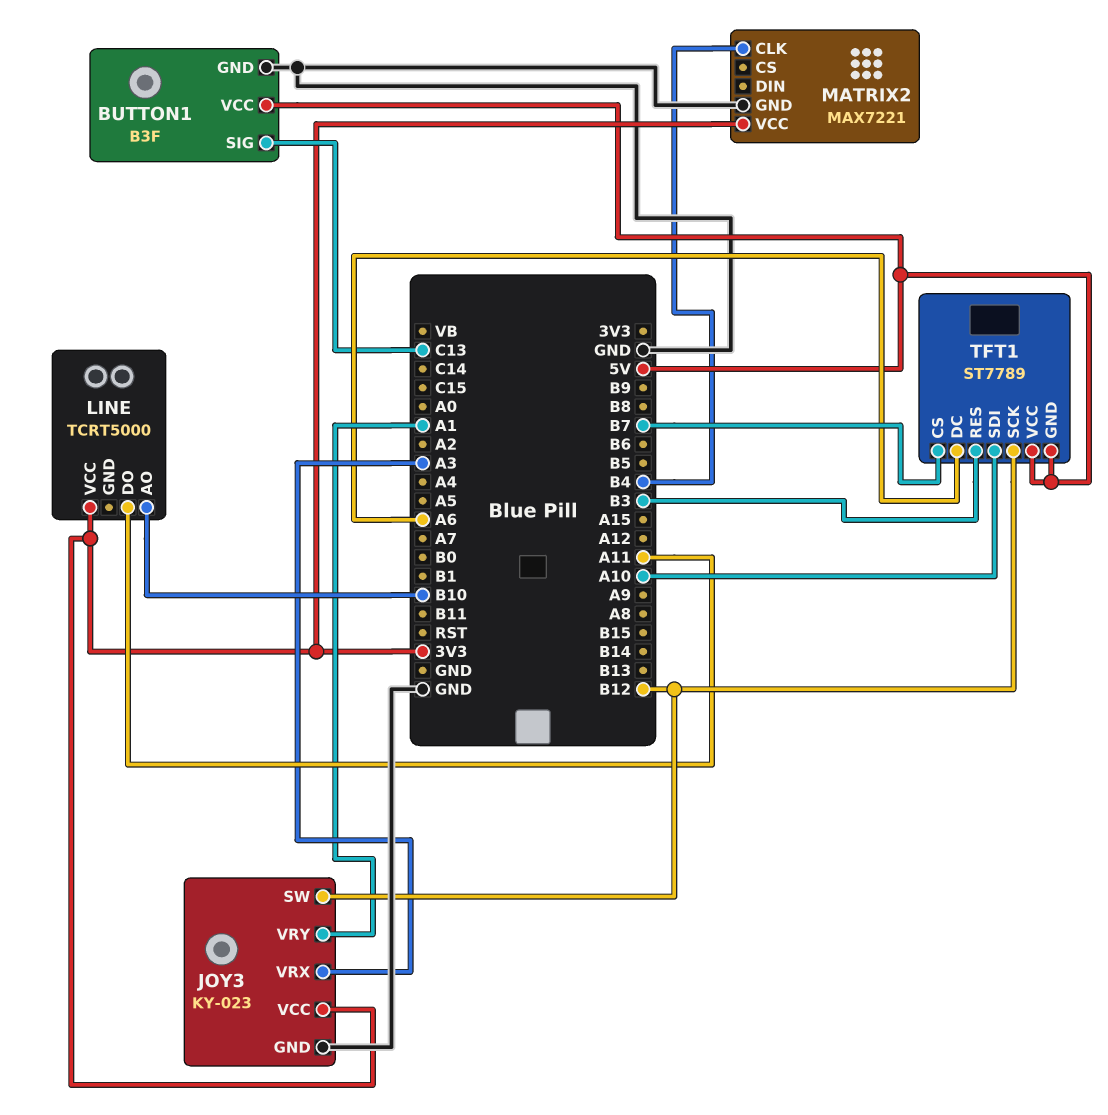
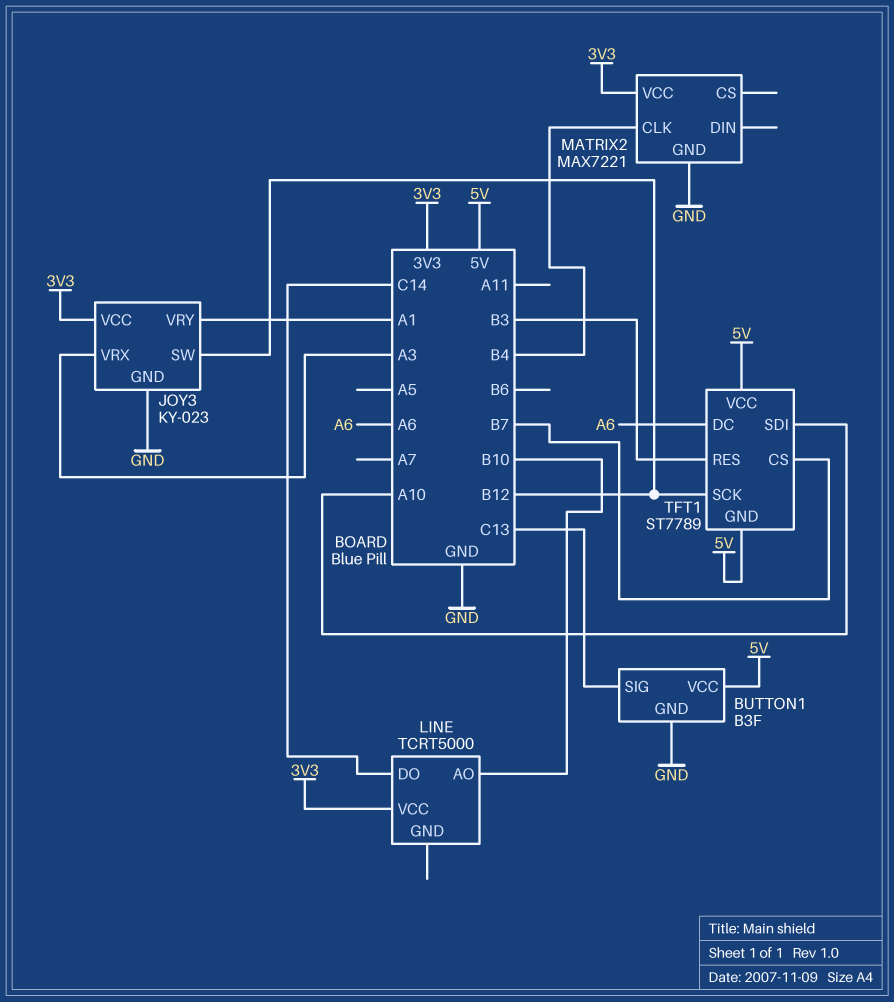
LINE pin DO: A11 -> C14

